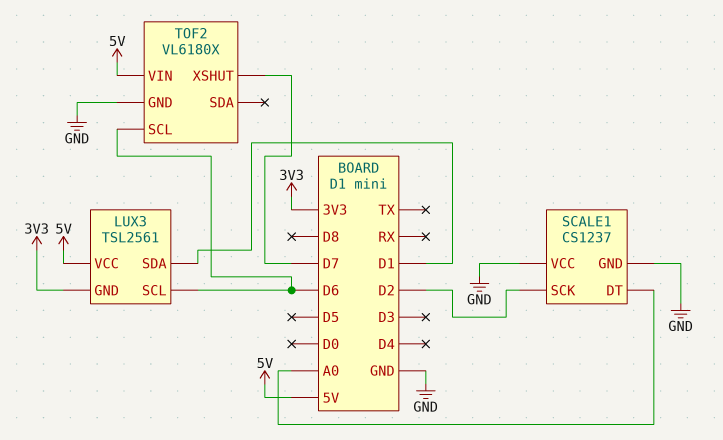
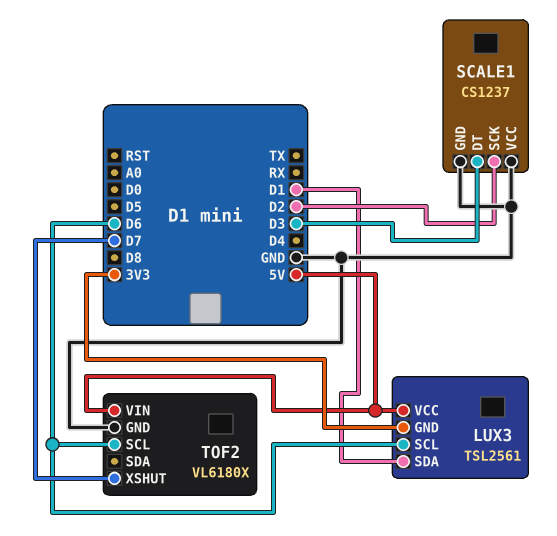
SCALE1 pin DT: A0 -> D3

